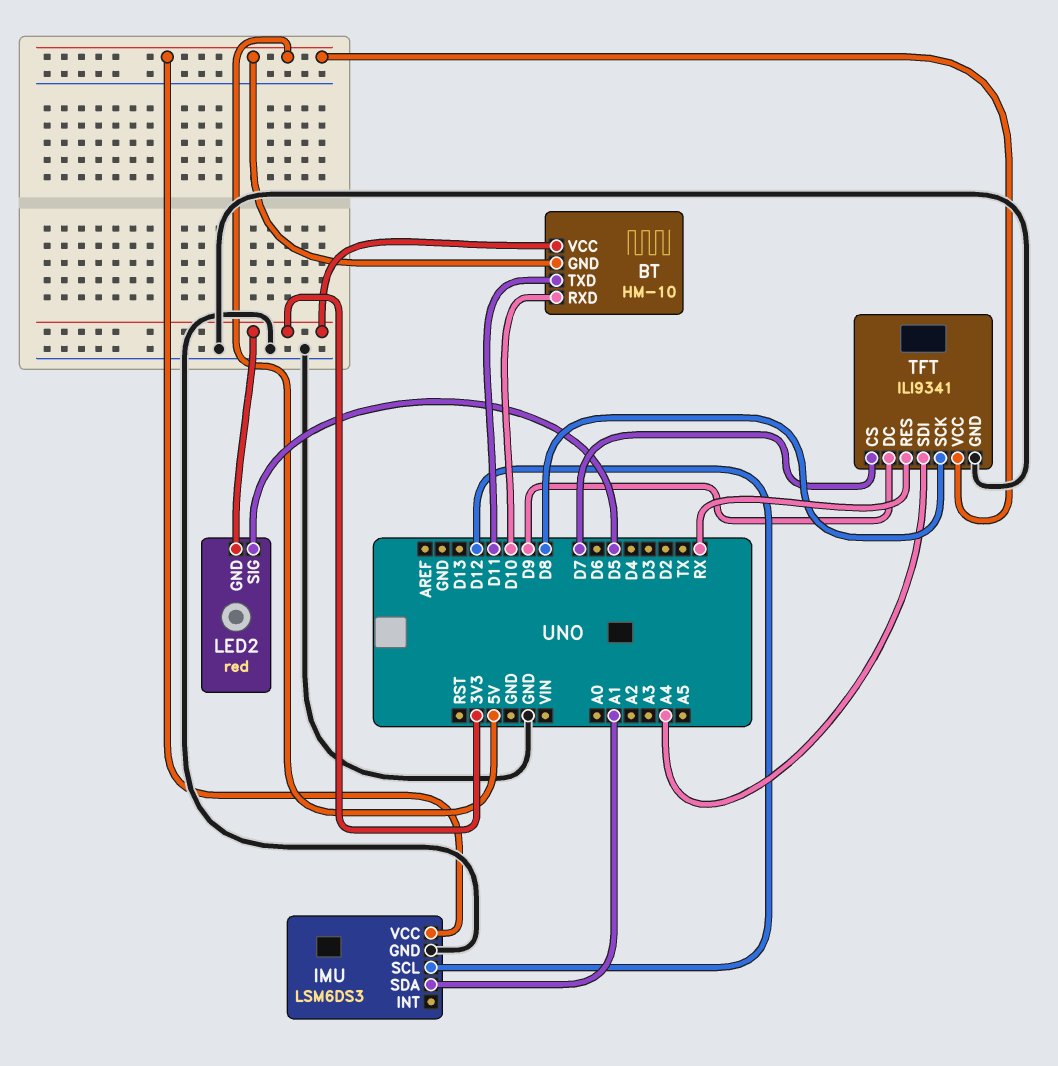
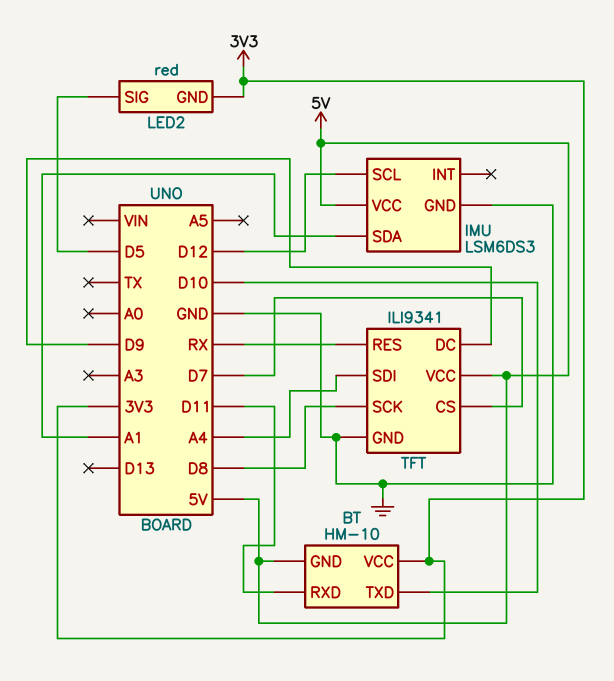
BT pin RXD: D10 -> D11
BT pin TXD: D11 -> D10

